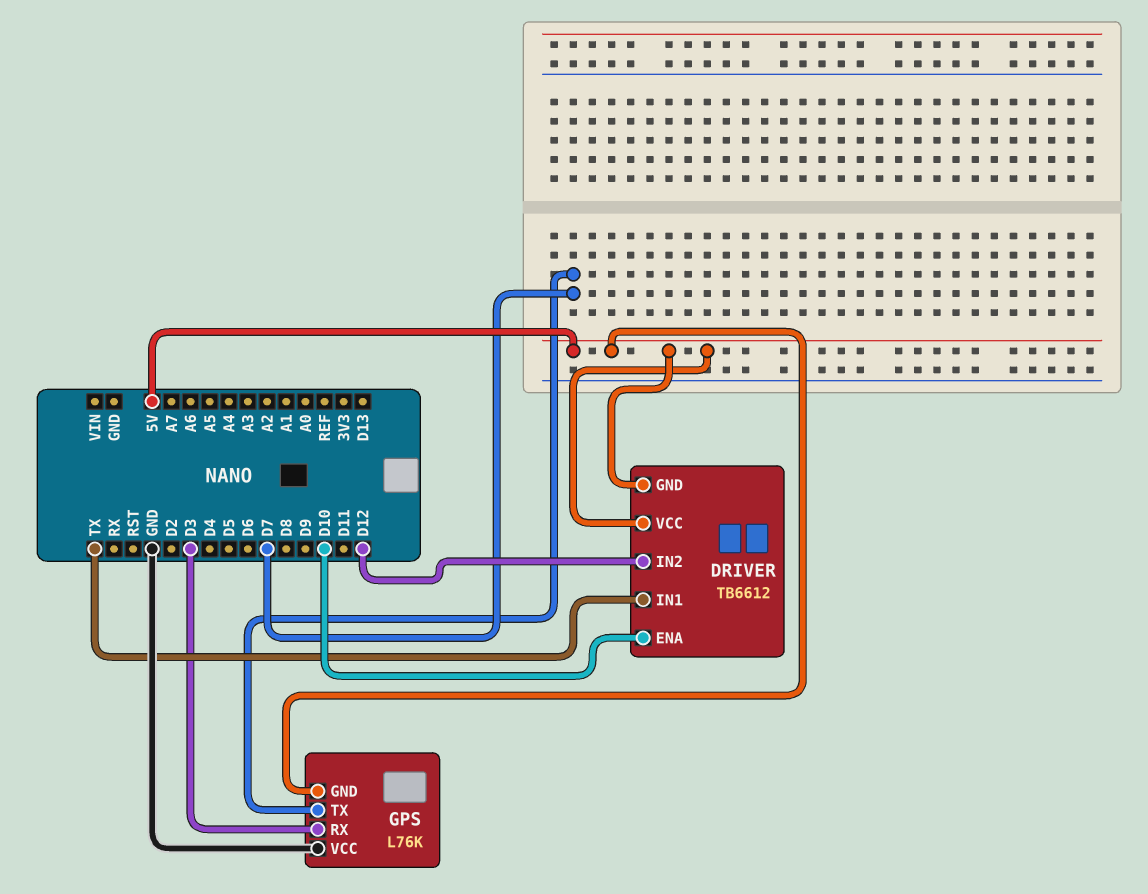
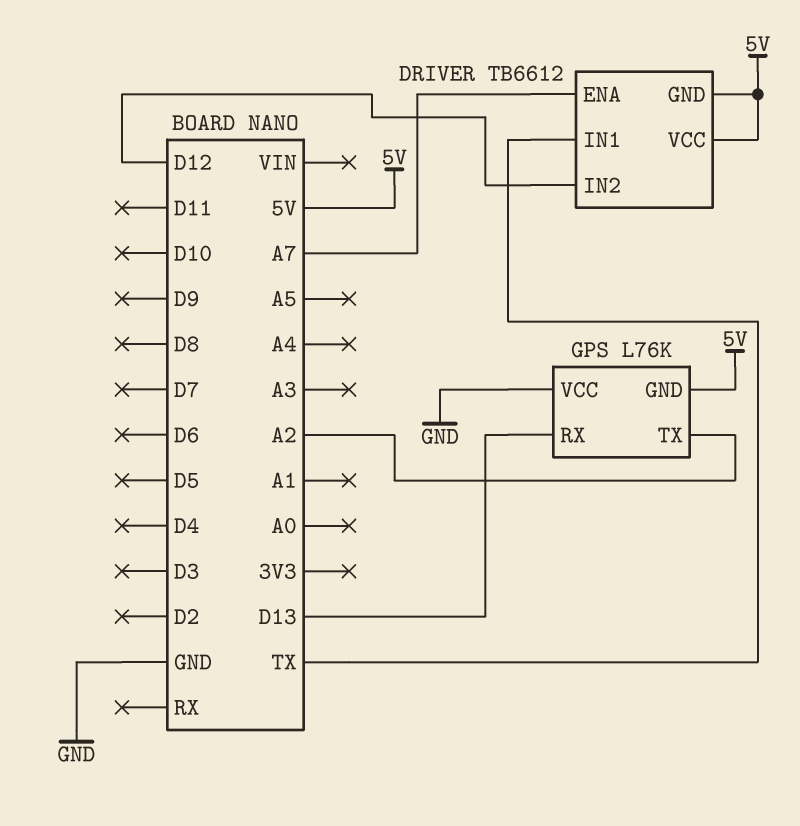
DRIVER pin ENA: D10 -> A7
GPS pin RX: D3 -> D13
GPS pin TX: D7 -> A2

